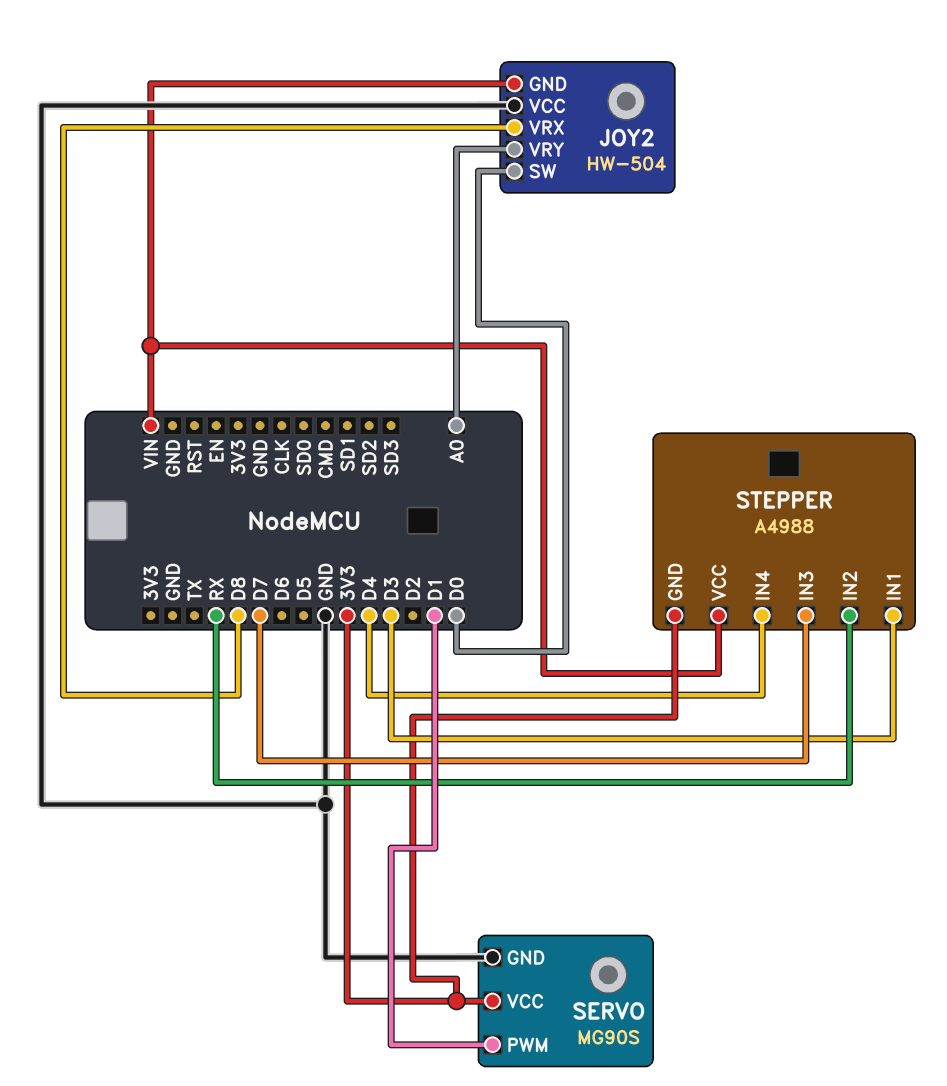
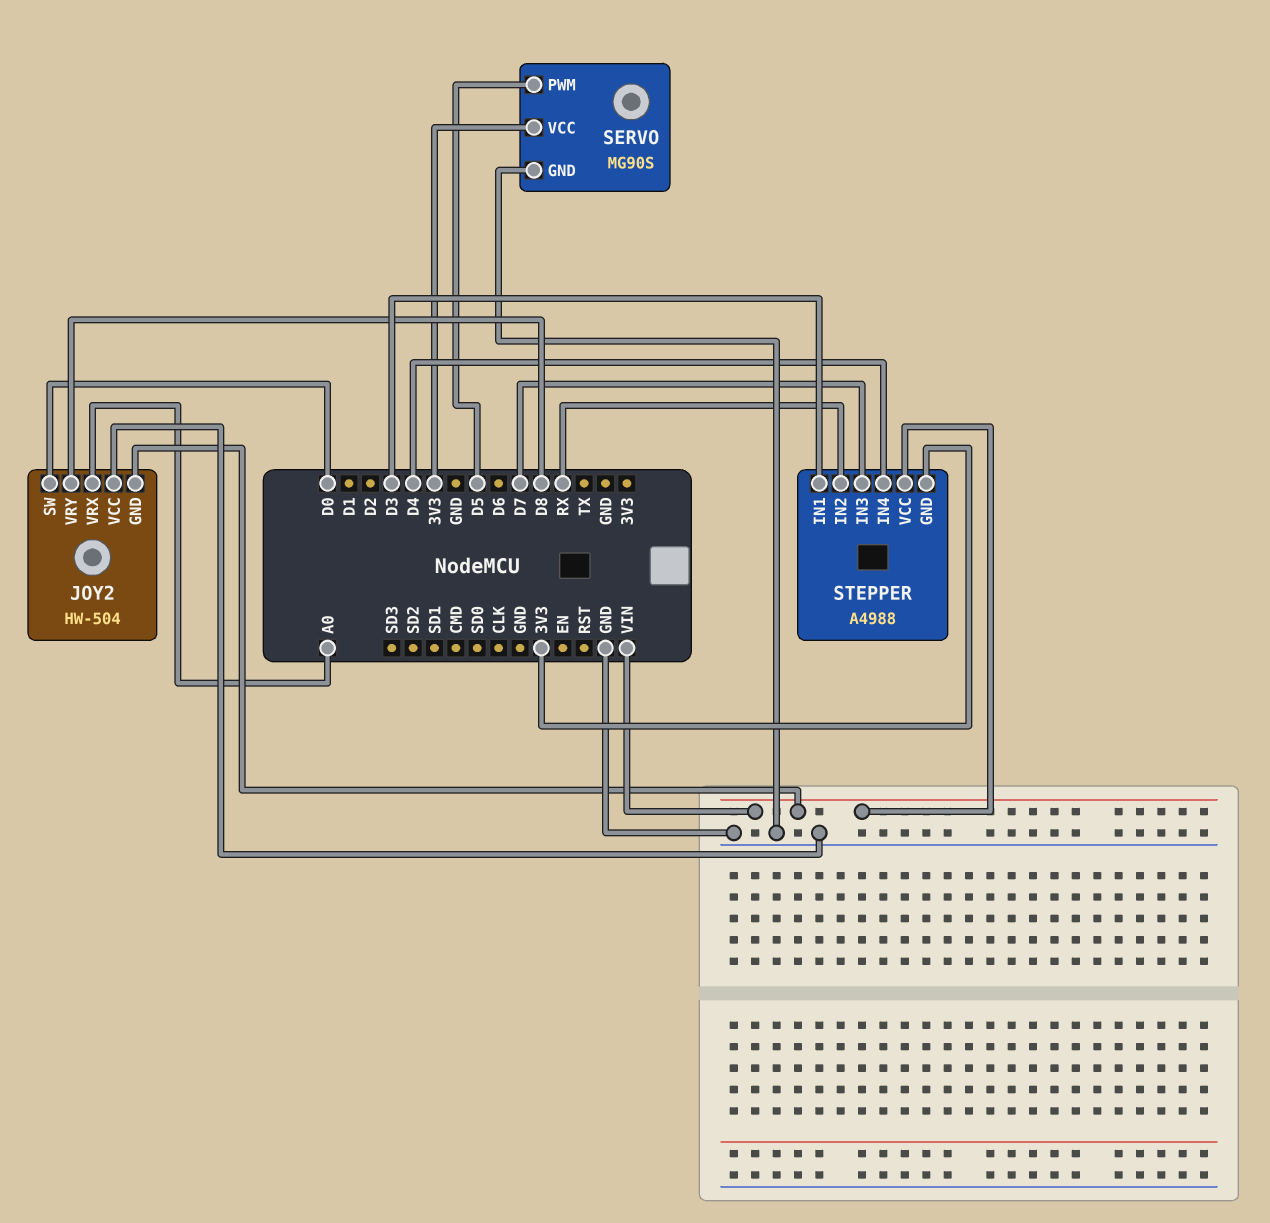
JOY2 pin VRX: D8 -> A0
JOY2 pin VRY: A0 -> D8
SERVO pin PWM: D1 -> D5

